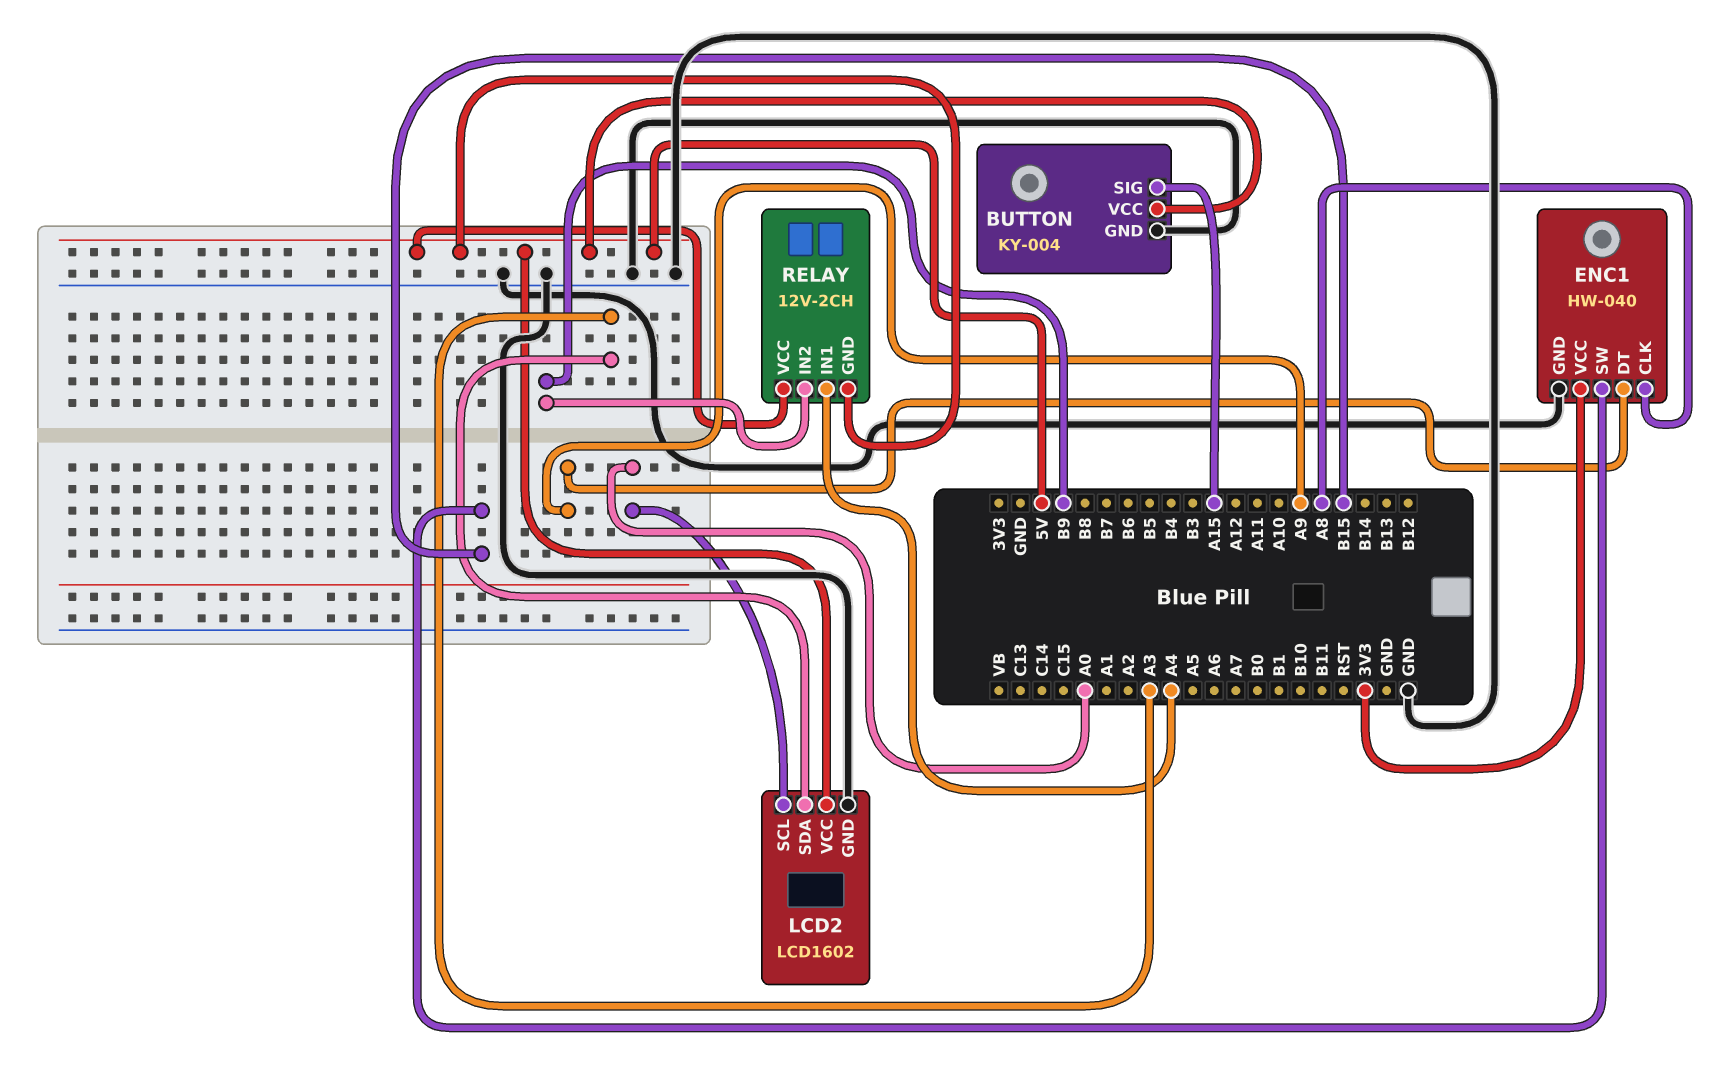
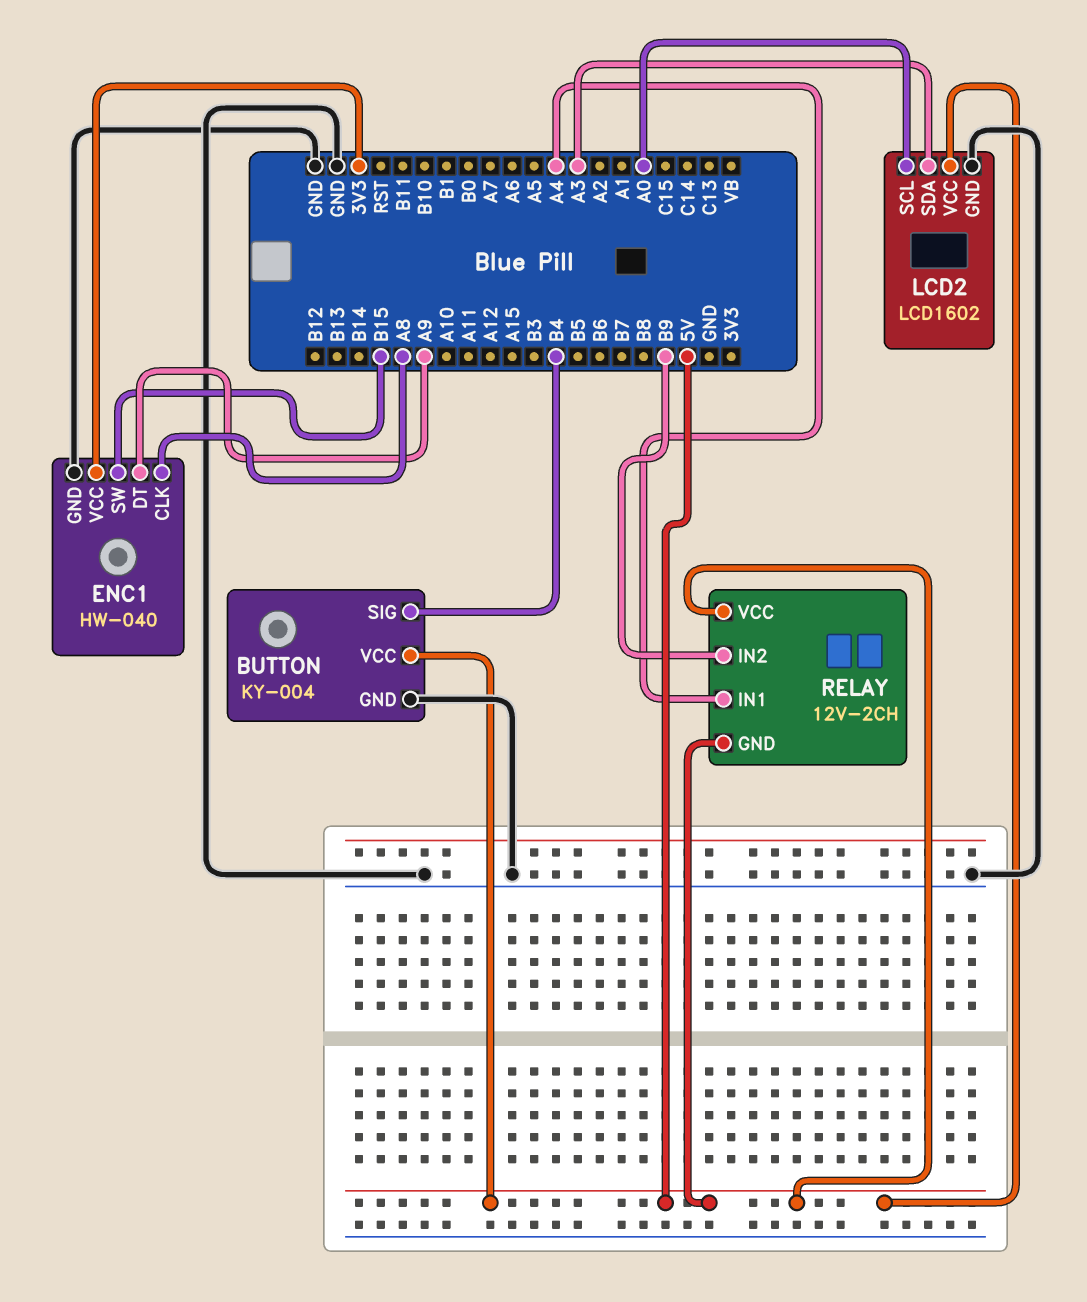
BUTTON pin SIG: A15 -> B4

